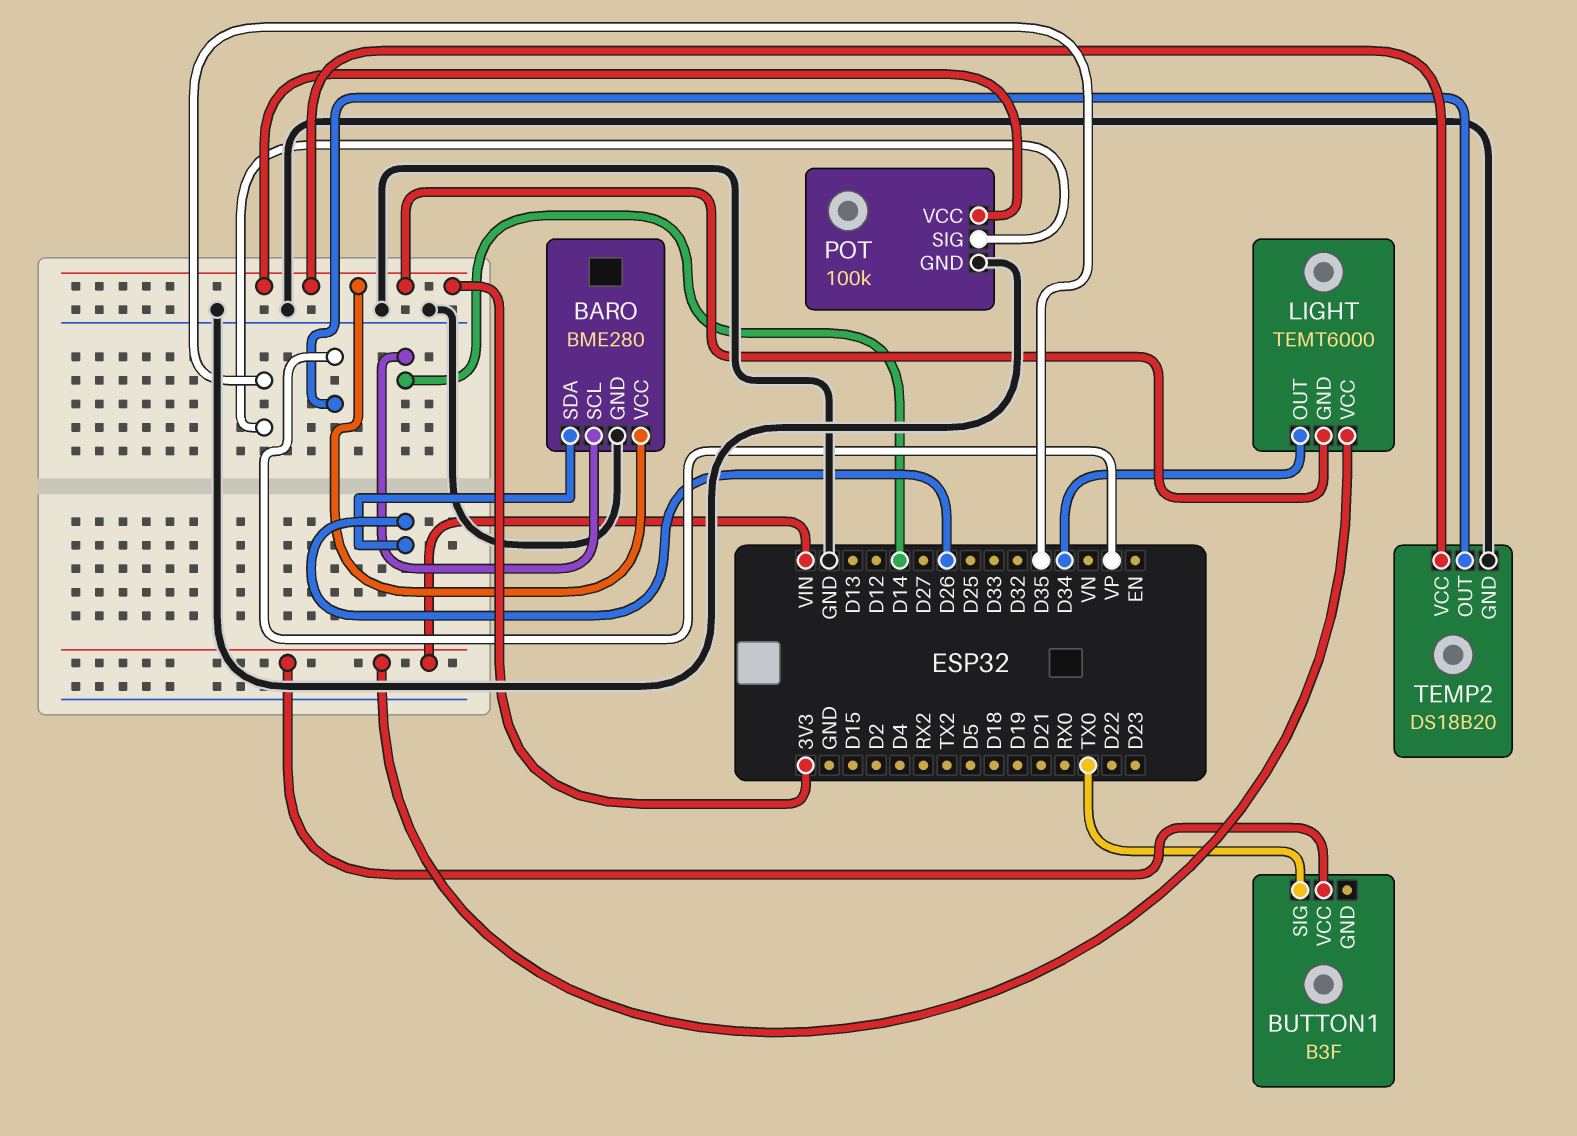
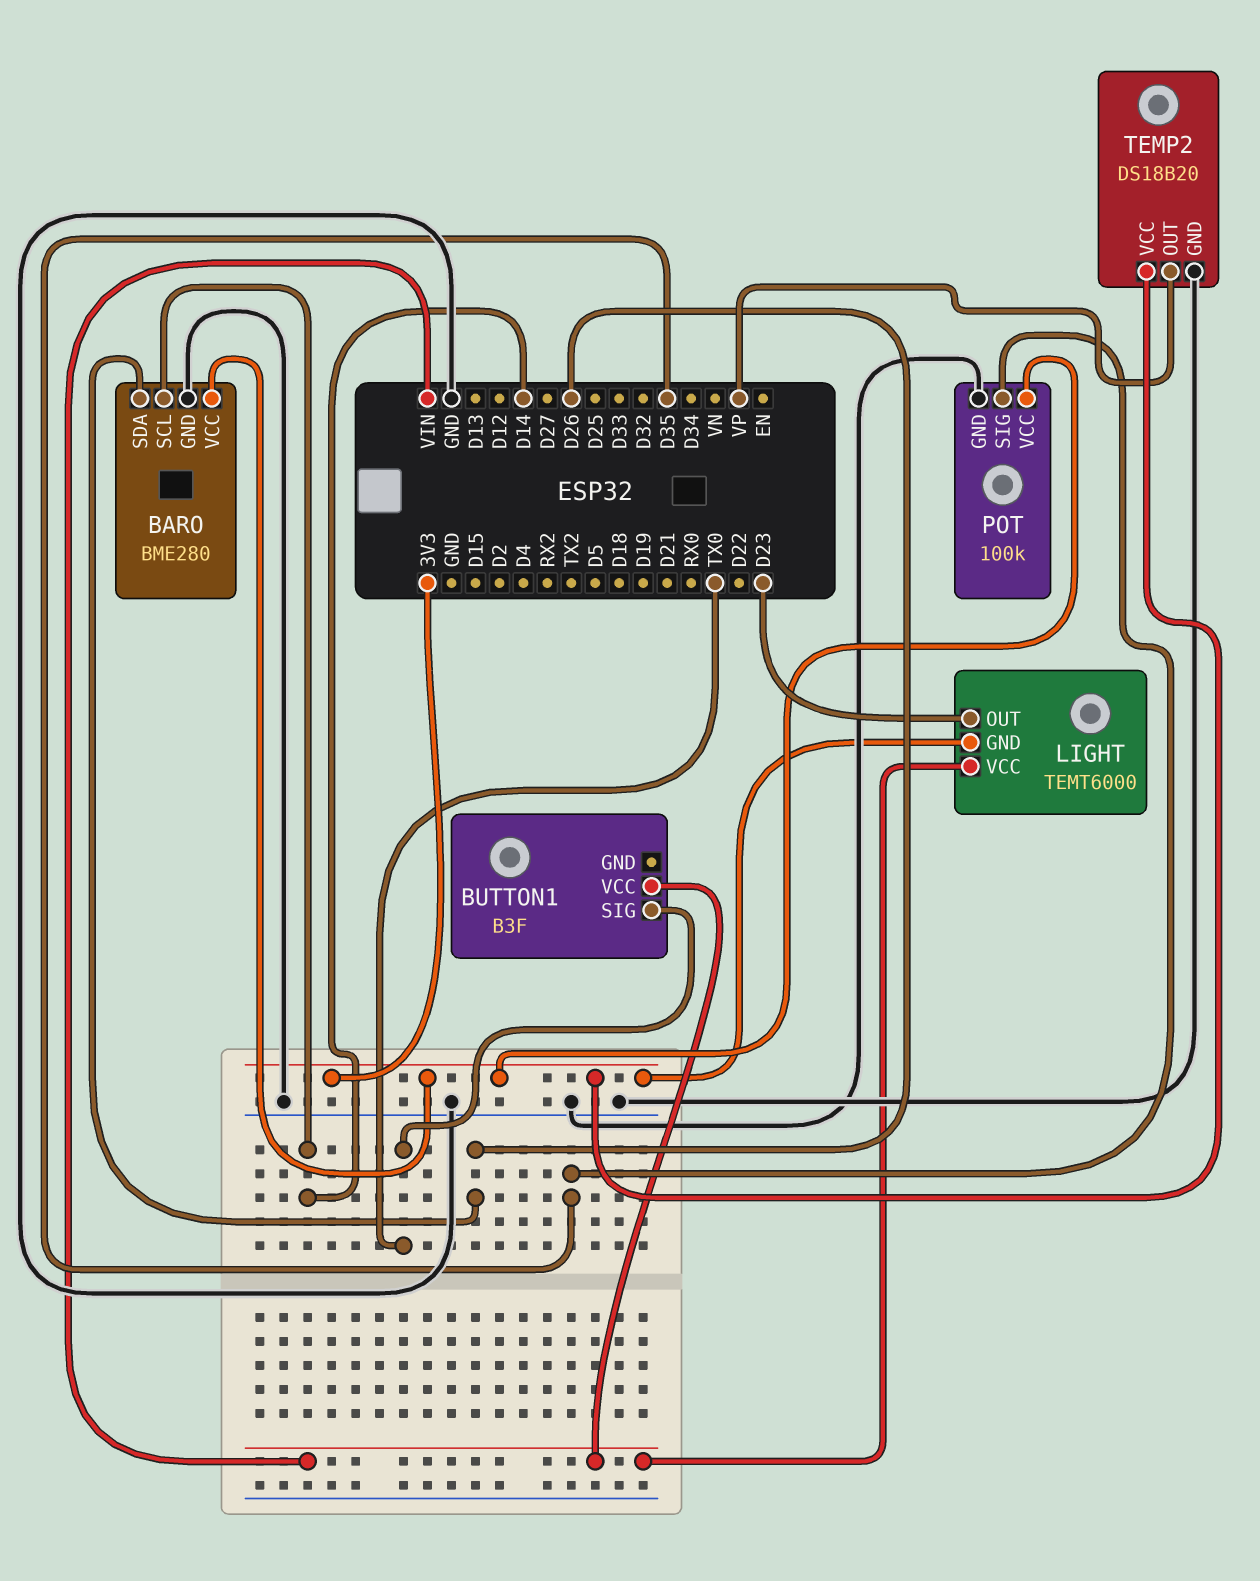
LIGHT pin OUT: D34 -> D23

